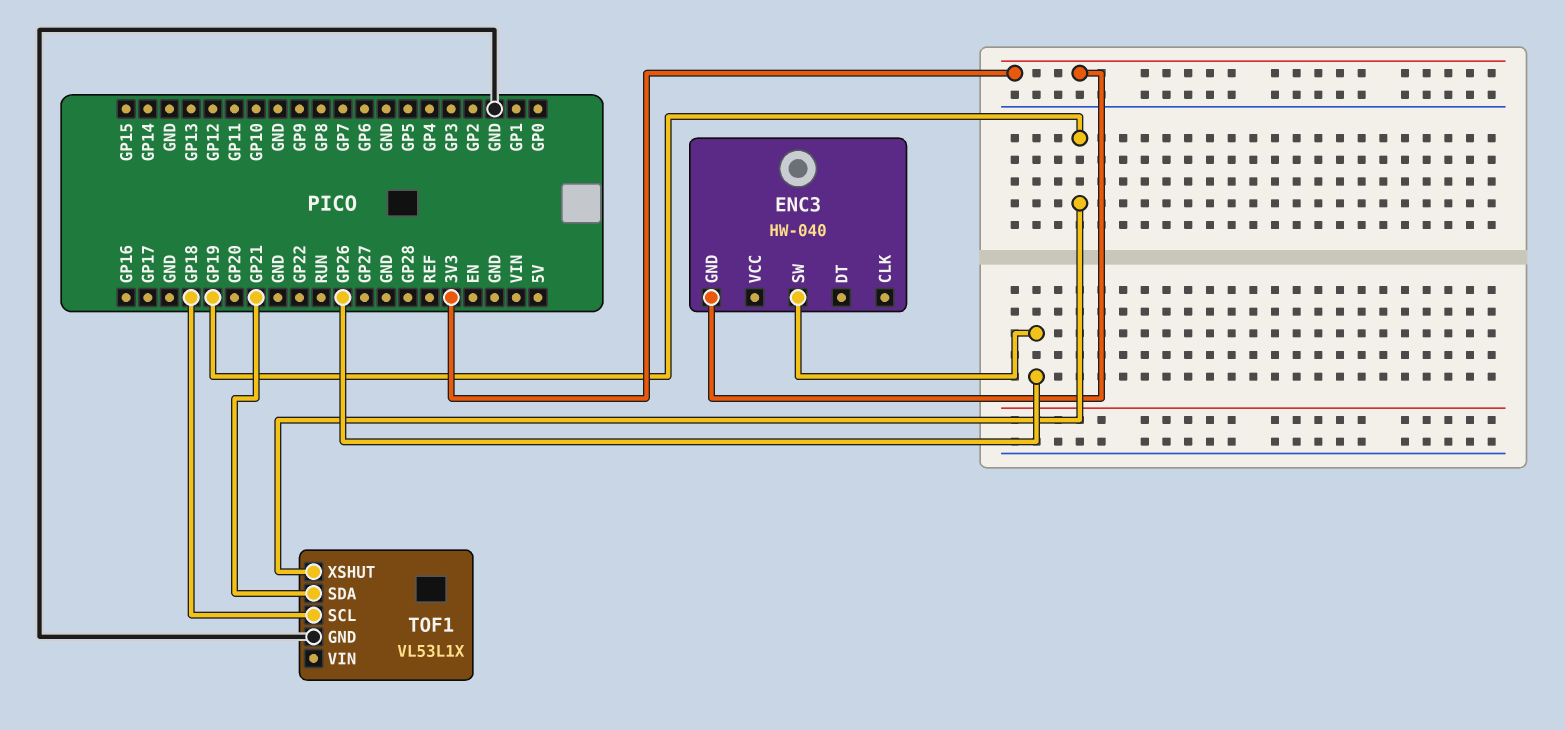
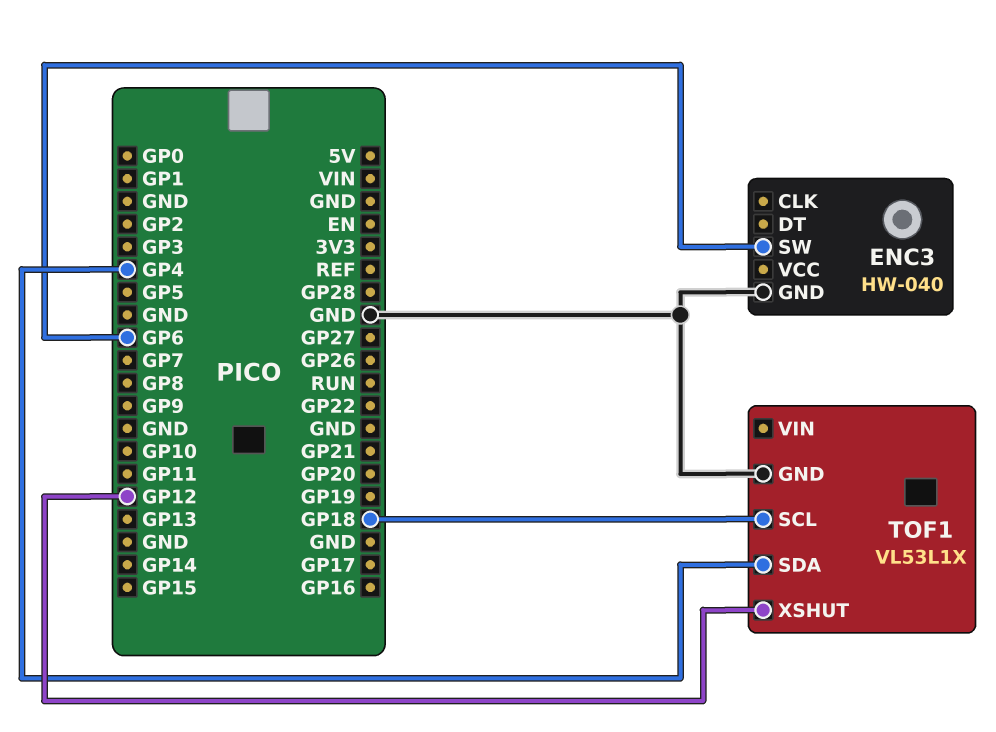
ENC3 pin GND: 3V3 -> GND
ENC3 pin SW: GP26 -> GP6
TOF1 pin SDA: GP21 -> GP4
TOF1 pin XSHUT: GP19 -> GP12

